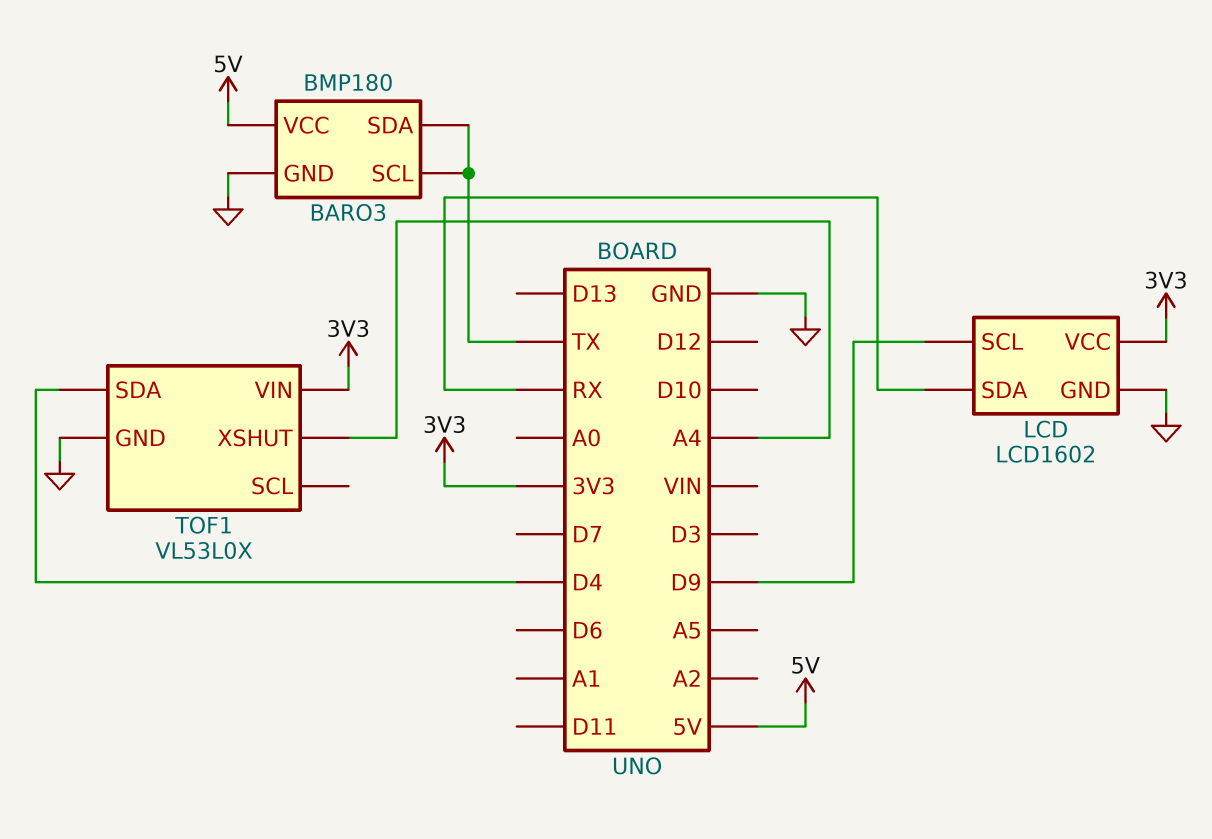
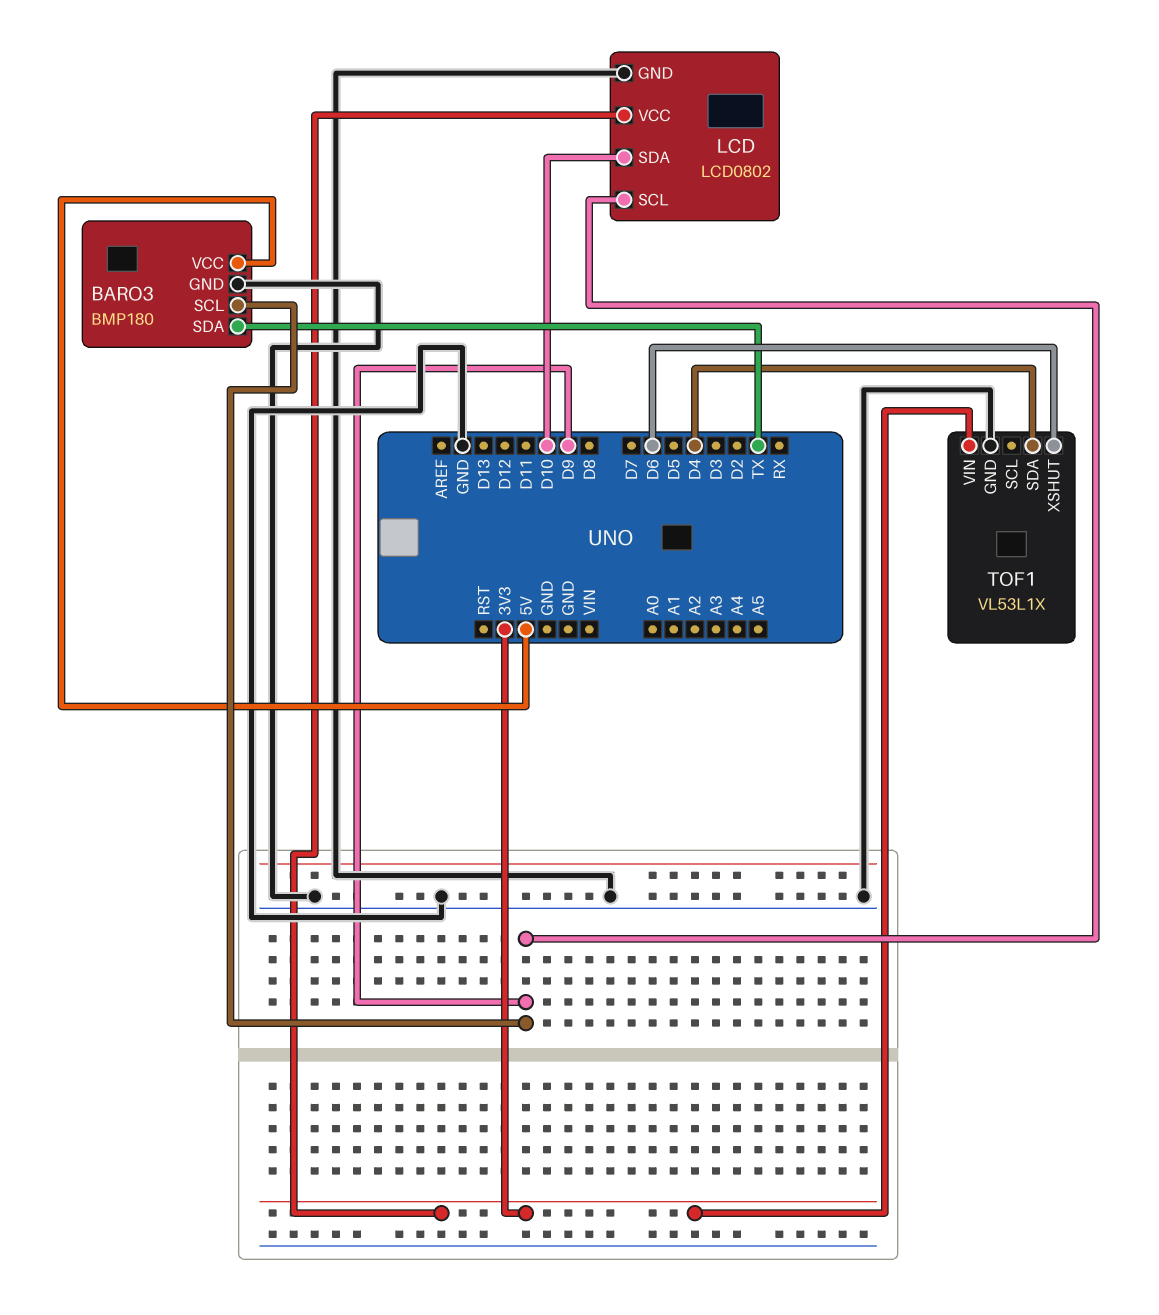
BARO3 pin SCL: TX -> D9
LCD: LCD1602 -> LCD0802
LCD pin SDA: RX -> D10
TOF1: VL53L0X -> VL53L1X
TOF1 pin XSHUT: A4 -> D6

